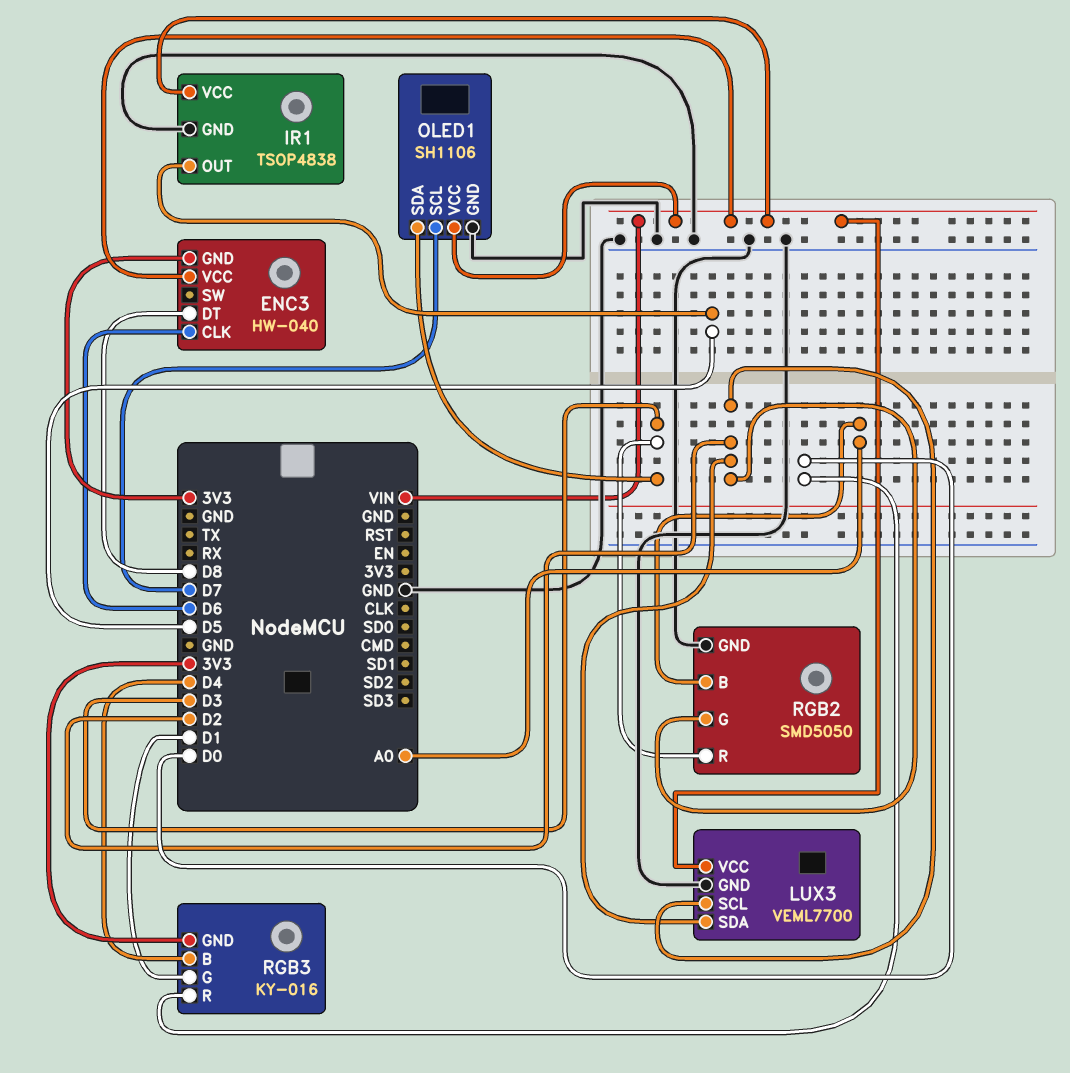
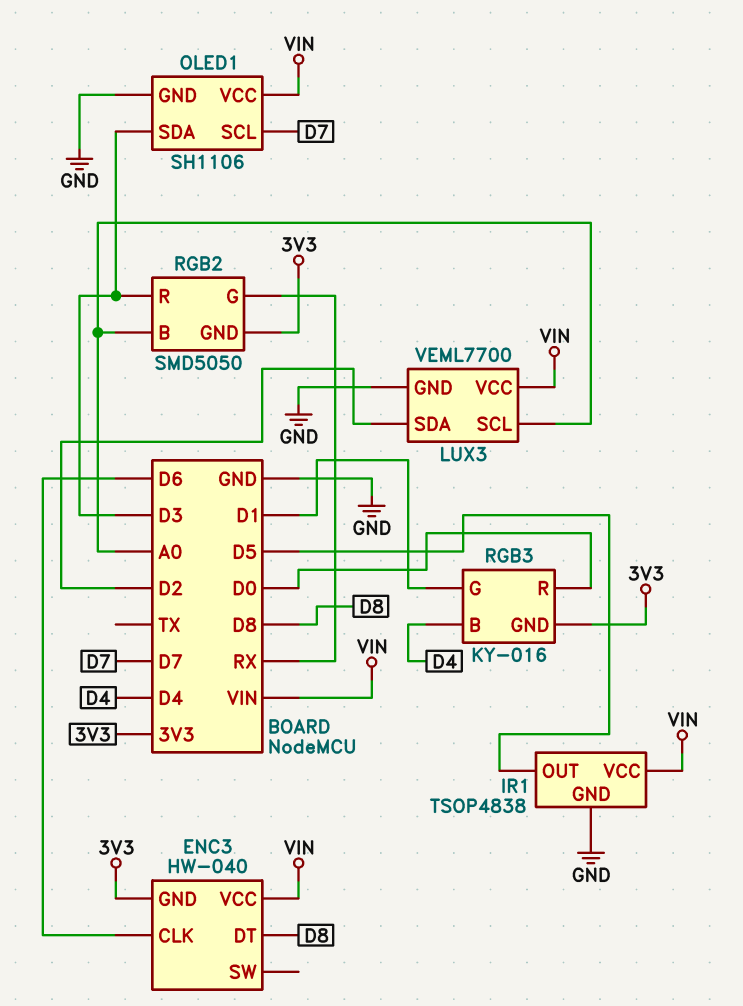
LUX3 pin SCL: D2 -> A0
RGB2 pin G: D2 -> RX
RGB2 pin GND: GND -> 3V3

